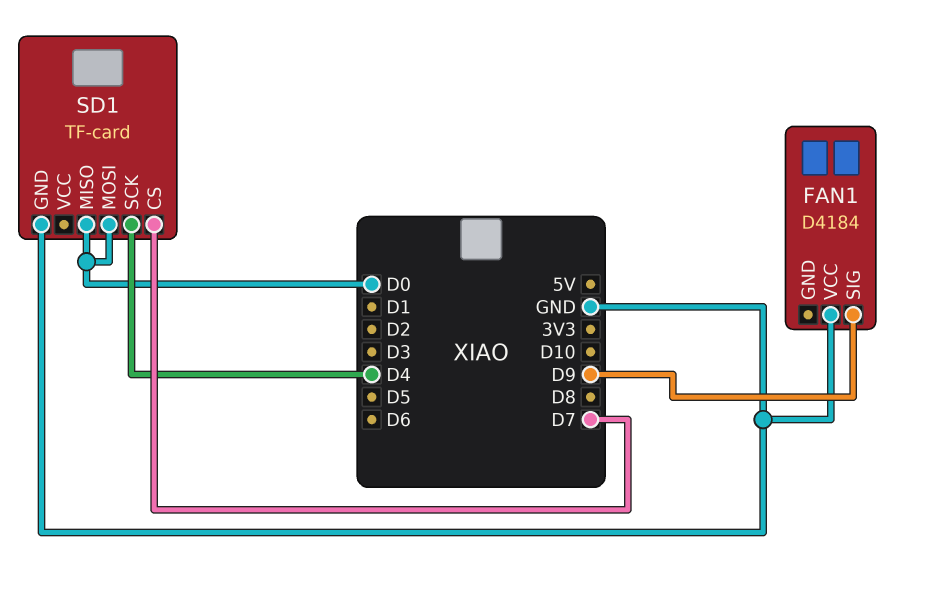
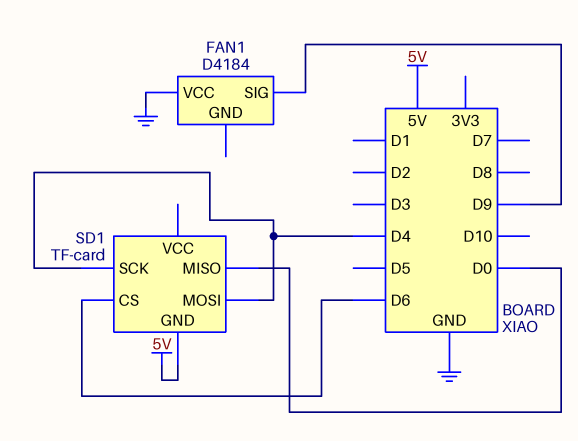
SD1 pin CS: D7 -> D6
SD1 pin GND: GND -> 5V
SD1 pin MOSI: D0 -> D4

